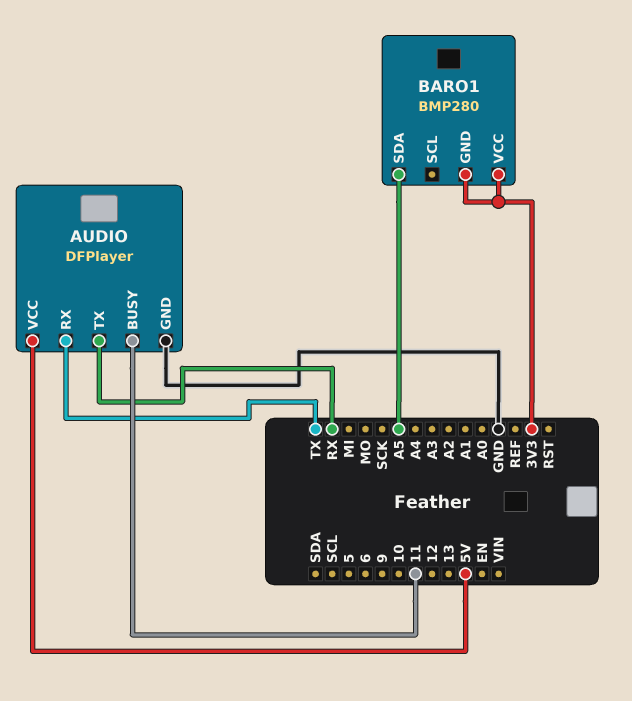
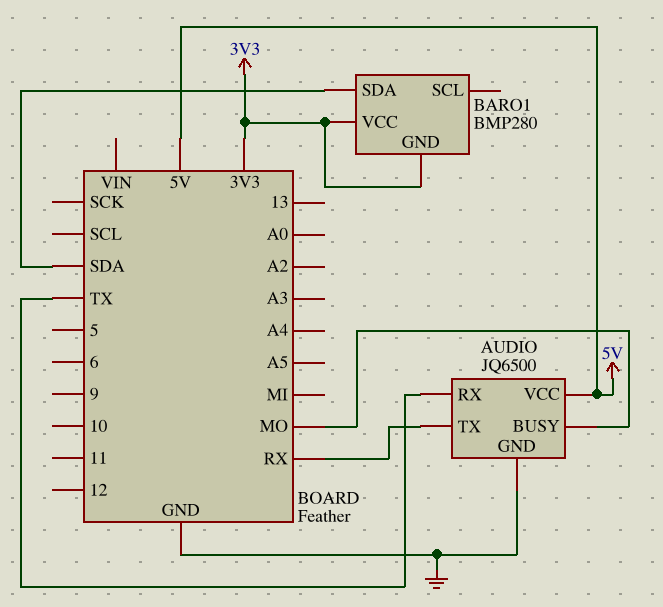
AUDIO: DFPlayer -> JQ6500
AUDIO pin BUSY: 11 -> MO
BARO1 pin SDA: A5 -> SDA

